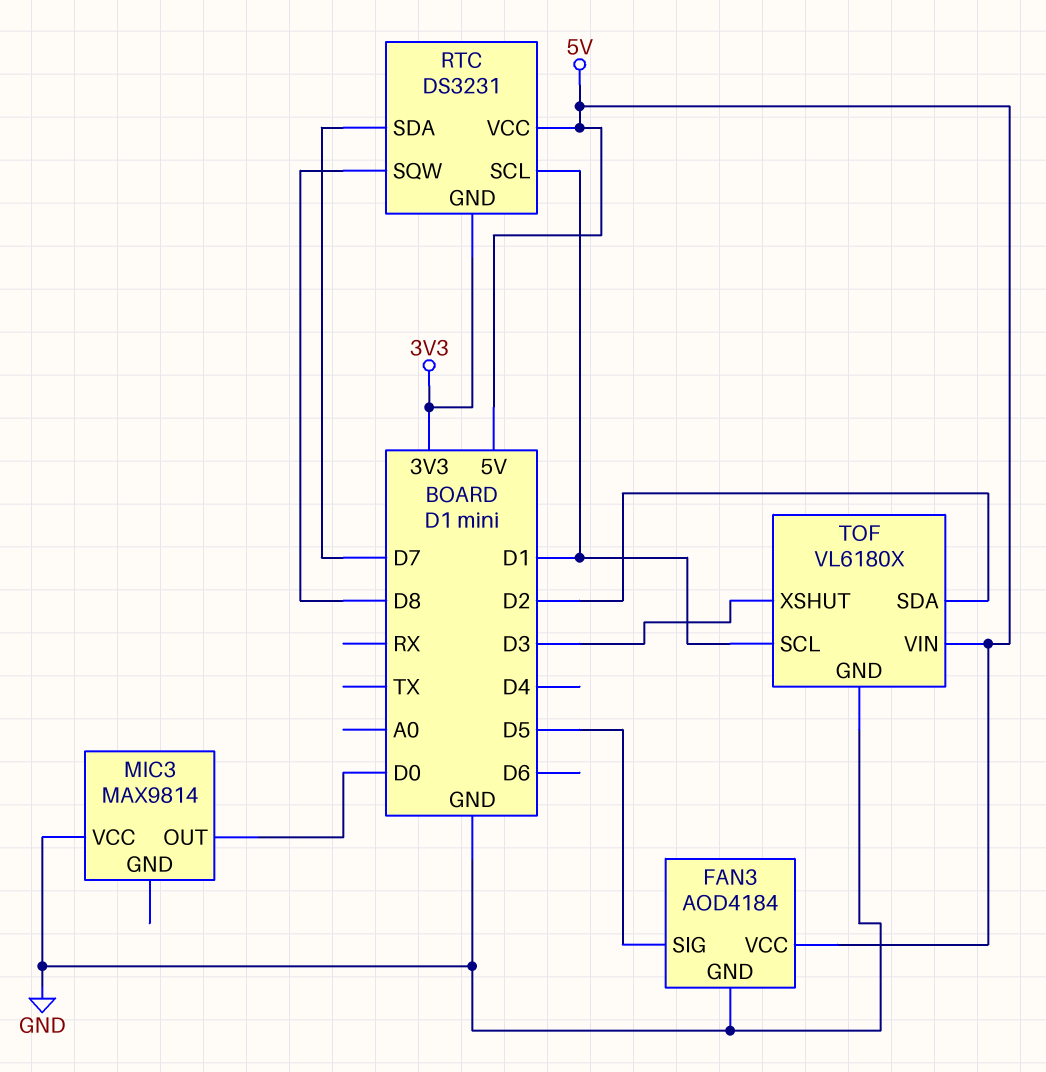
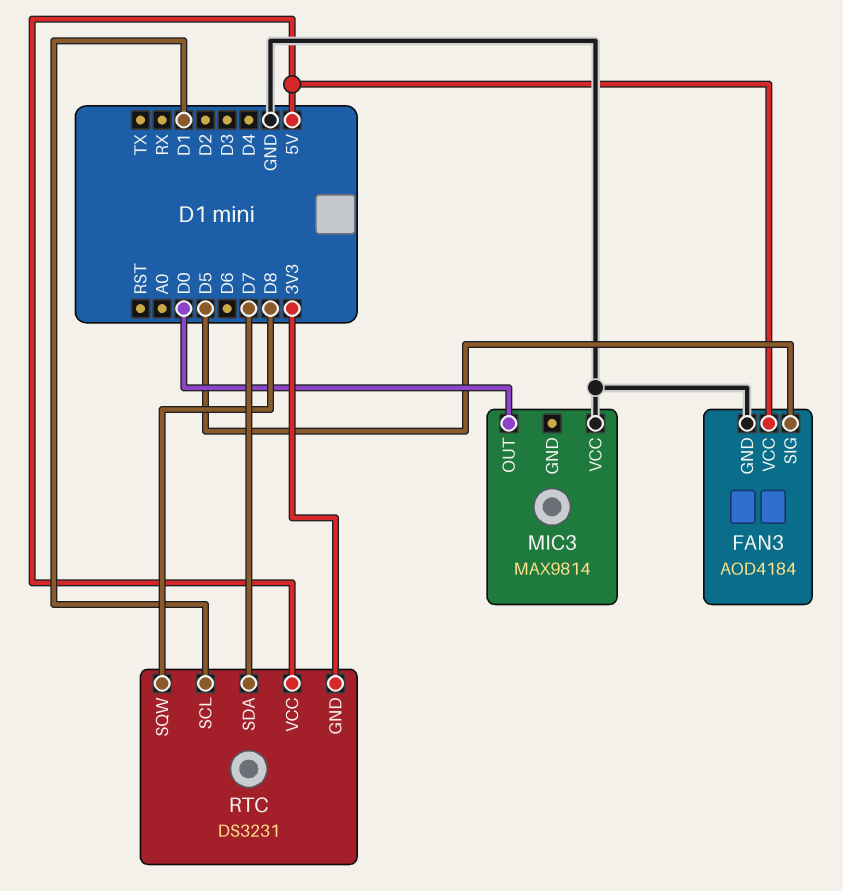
TOF: VL6180X -> none
TOF pin GND: GND -> none
TOF pin SCL: D1 -> none
TOF pin SDA: D2 -> none
TOF pin VIN: 5V -> none
TOF pin XSHUT: D3 -> none

